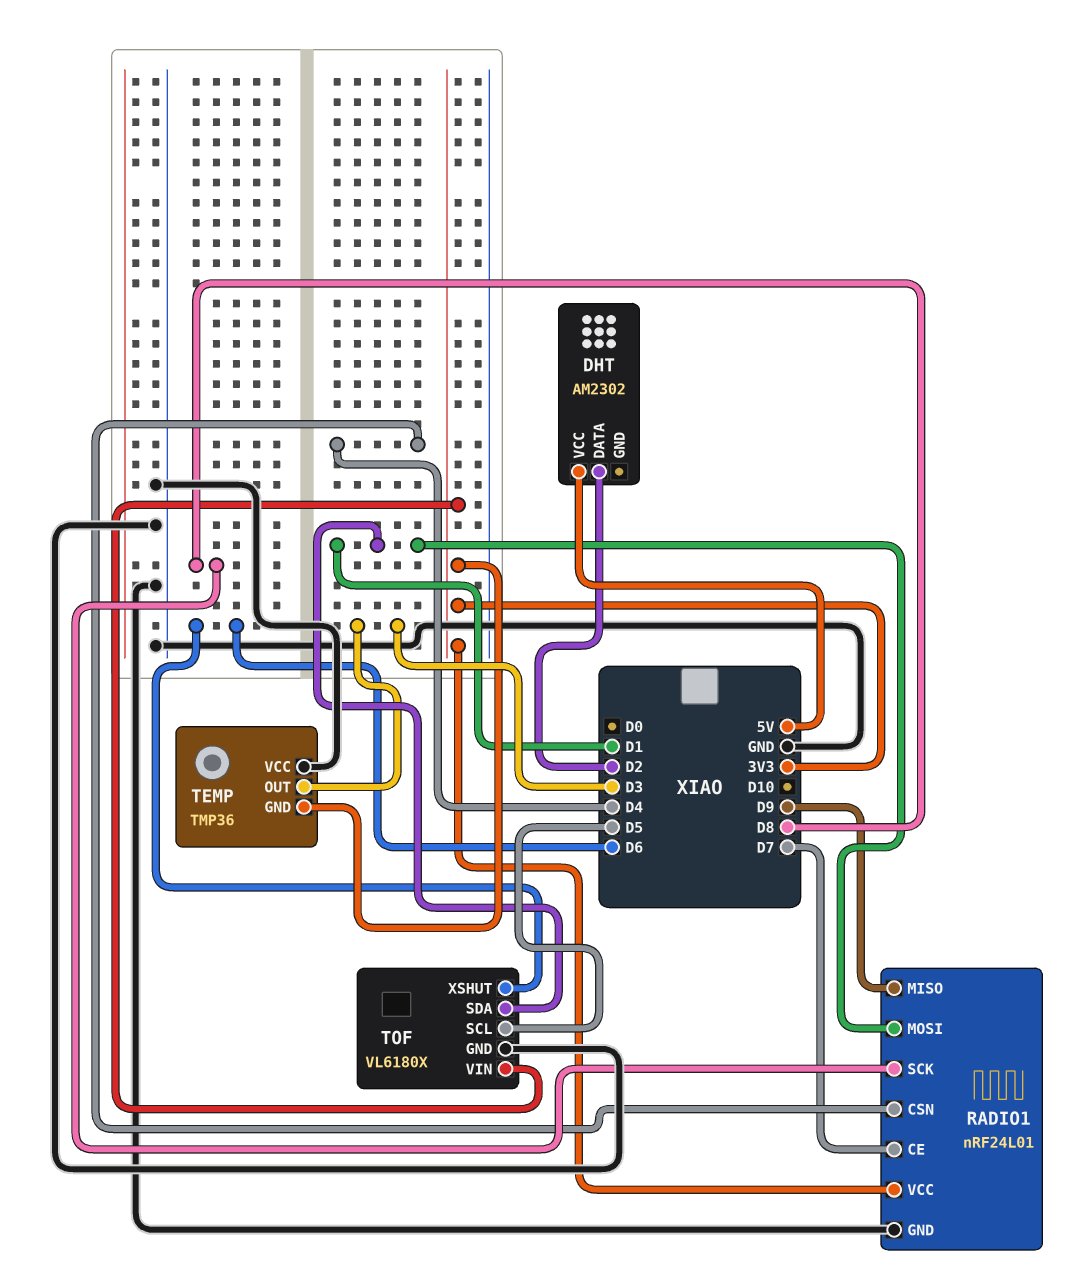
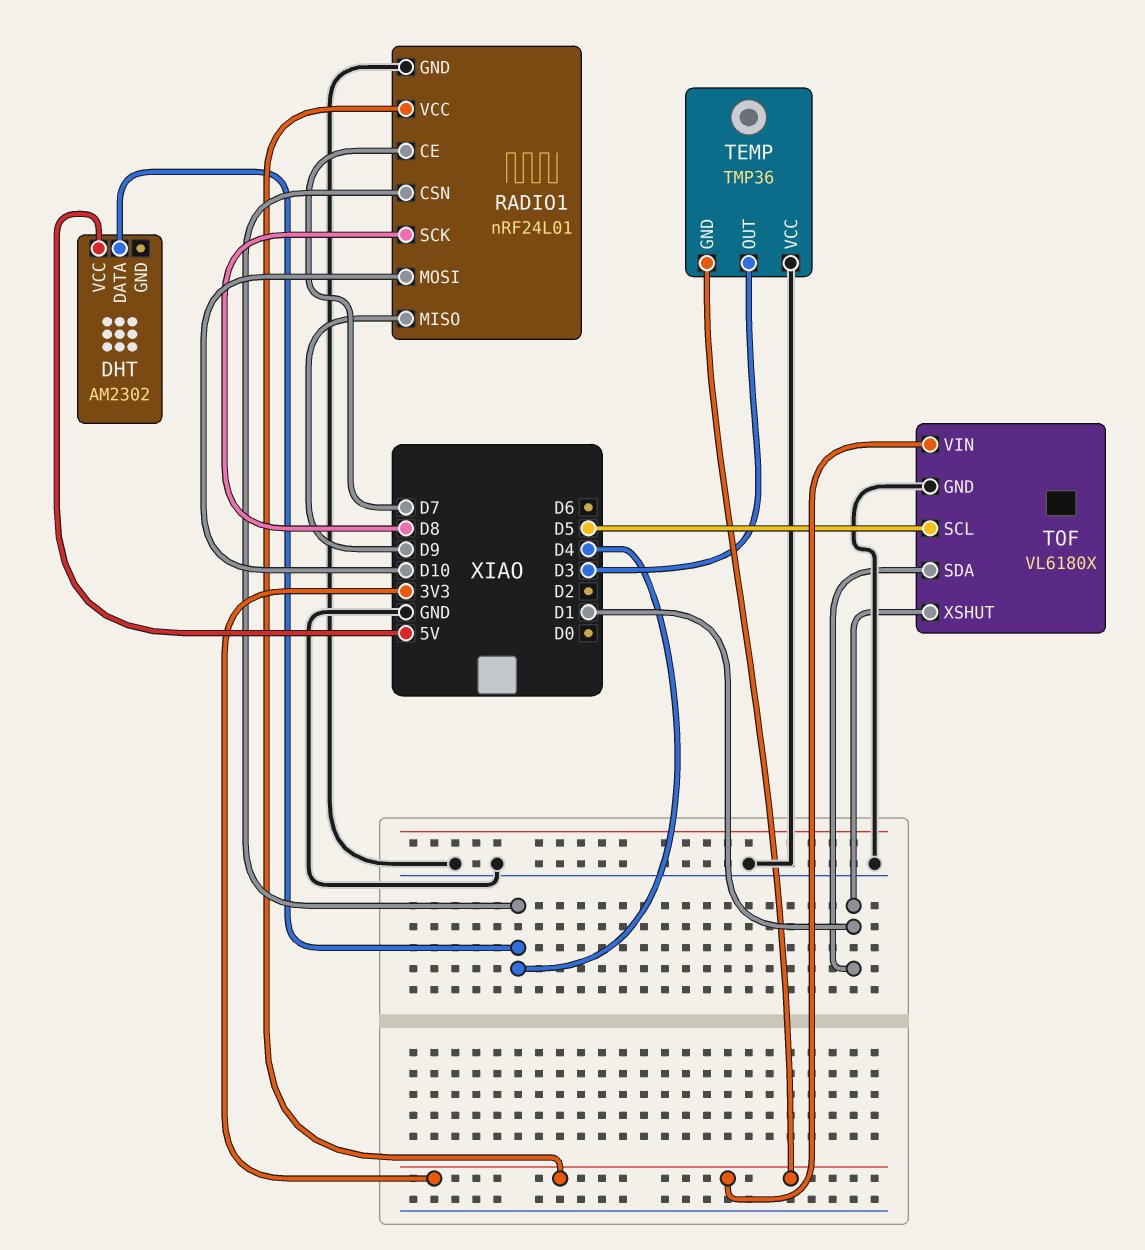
DHT pin DATA: D2 -> D4
RADIO1 pin MOSI: D1 -> D10
TOF pin XSHUT: D6 -> D1

